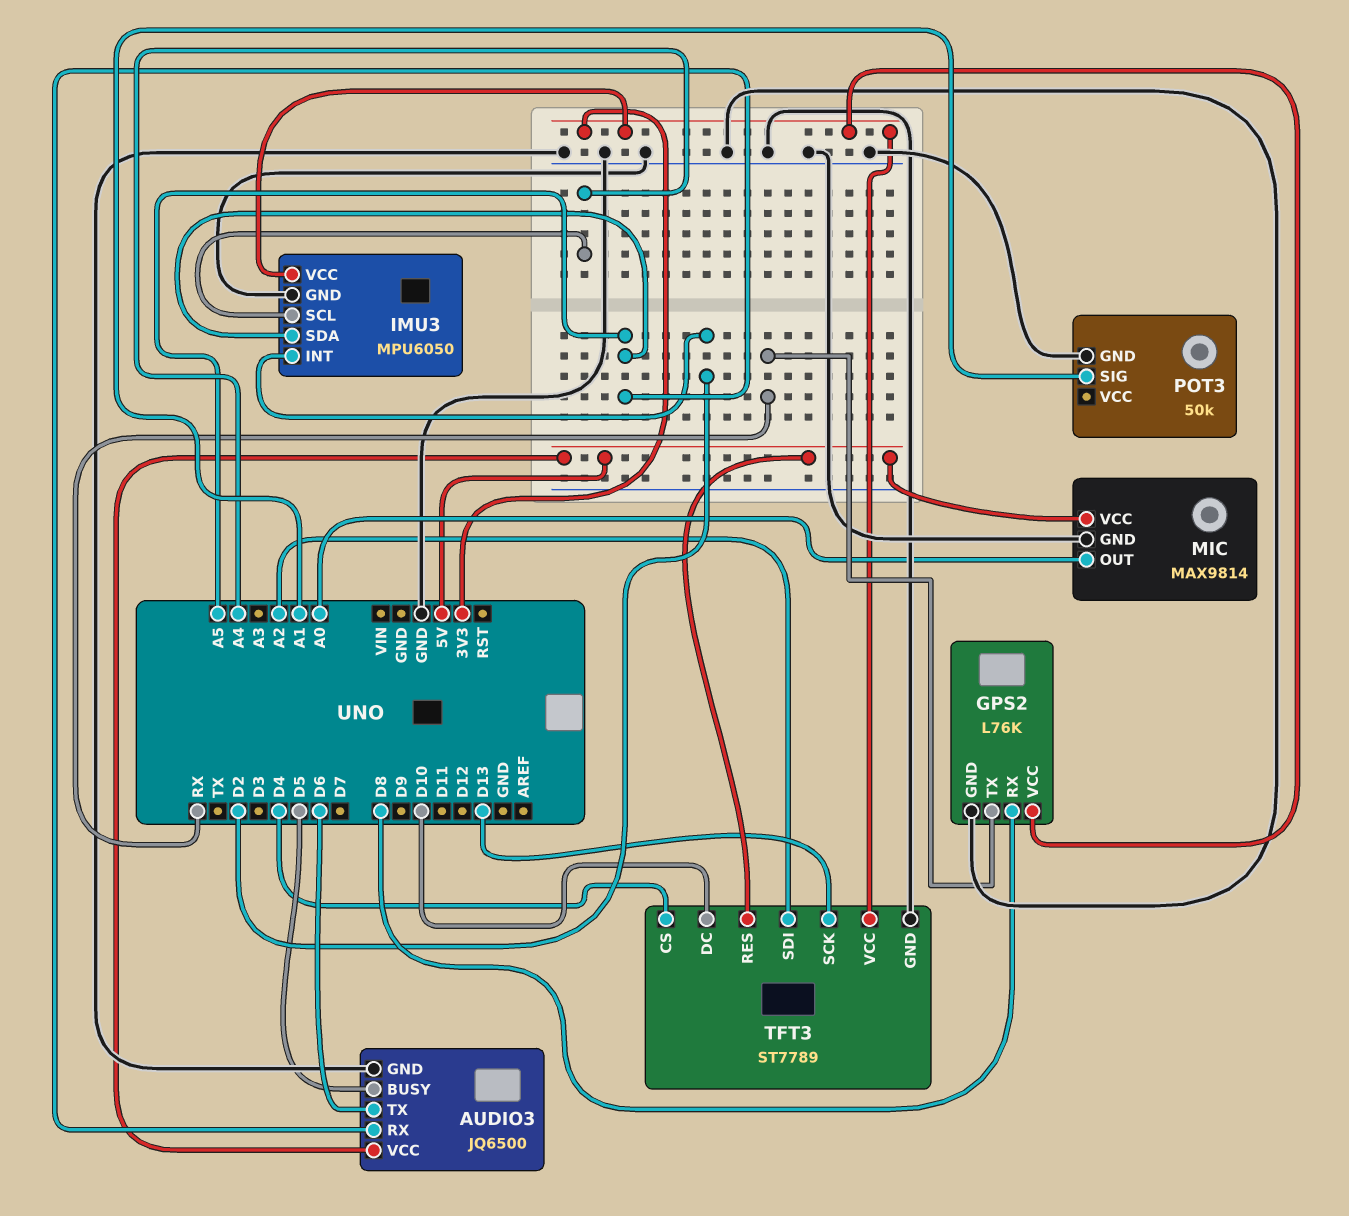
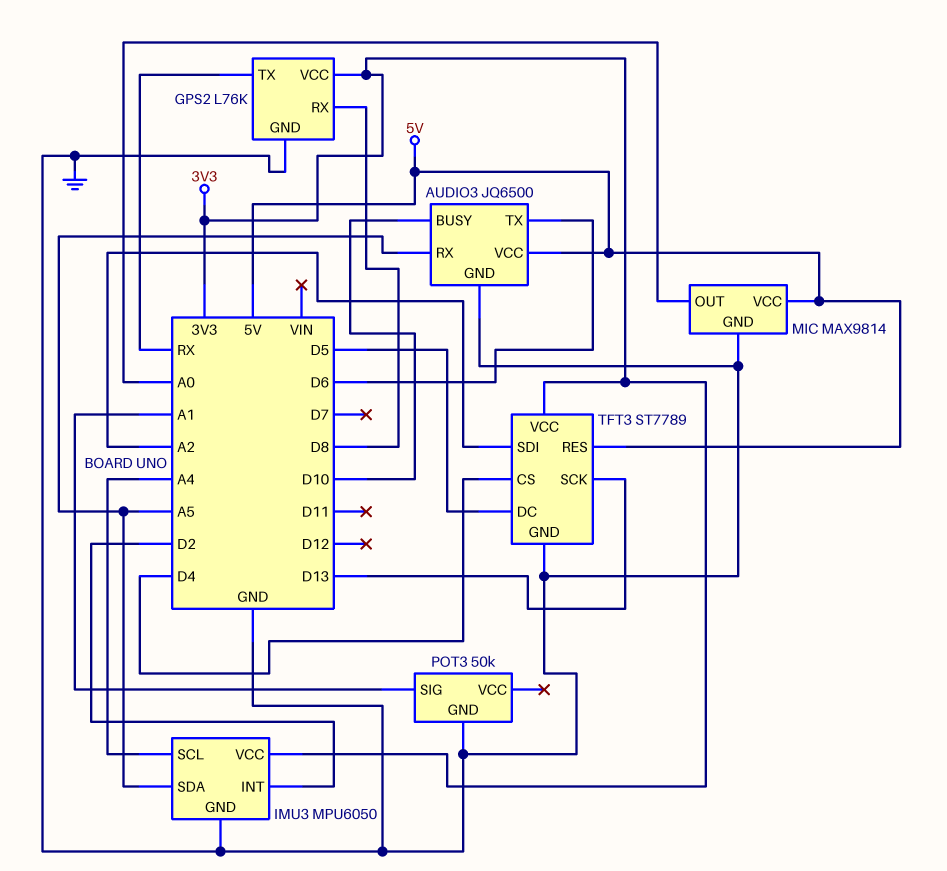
AUDIO3 pin BUSY: D5 -> D10
TFT3 pin DC: D10 -> D5

